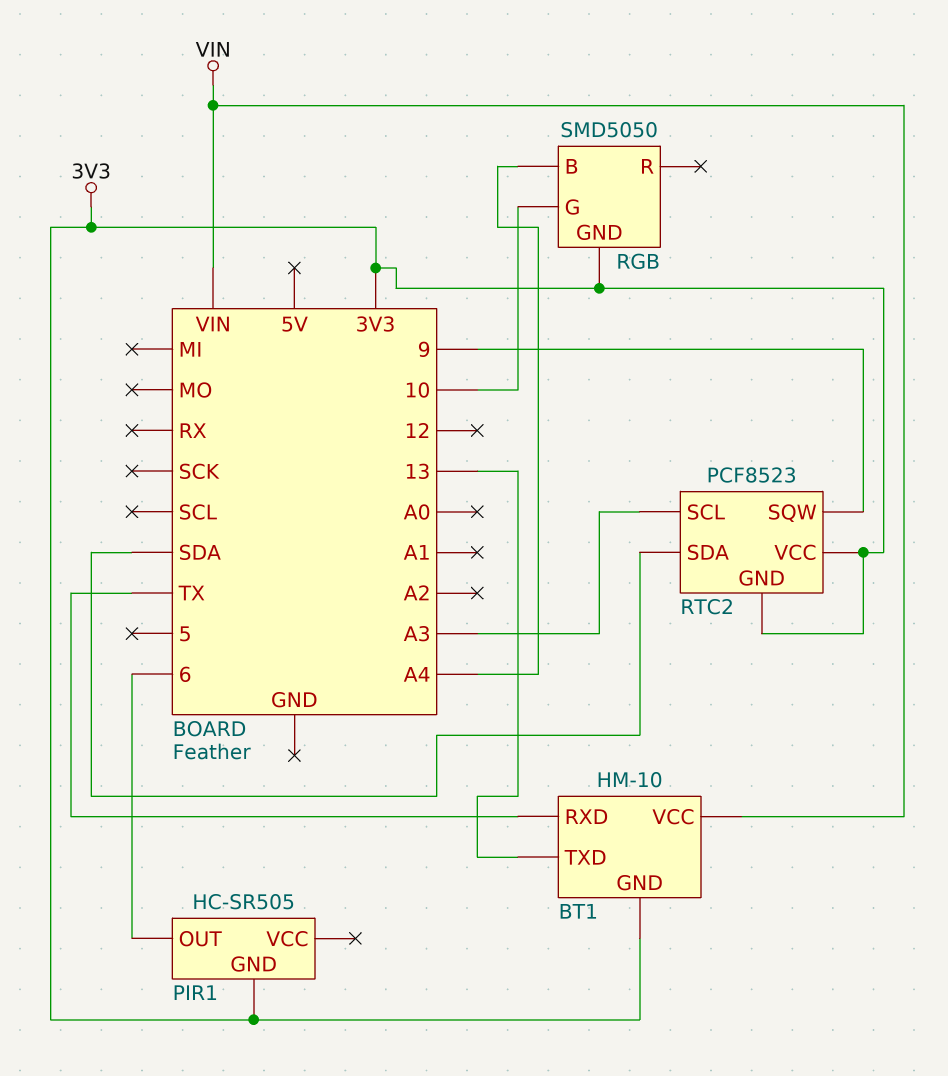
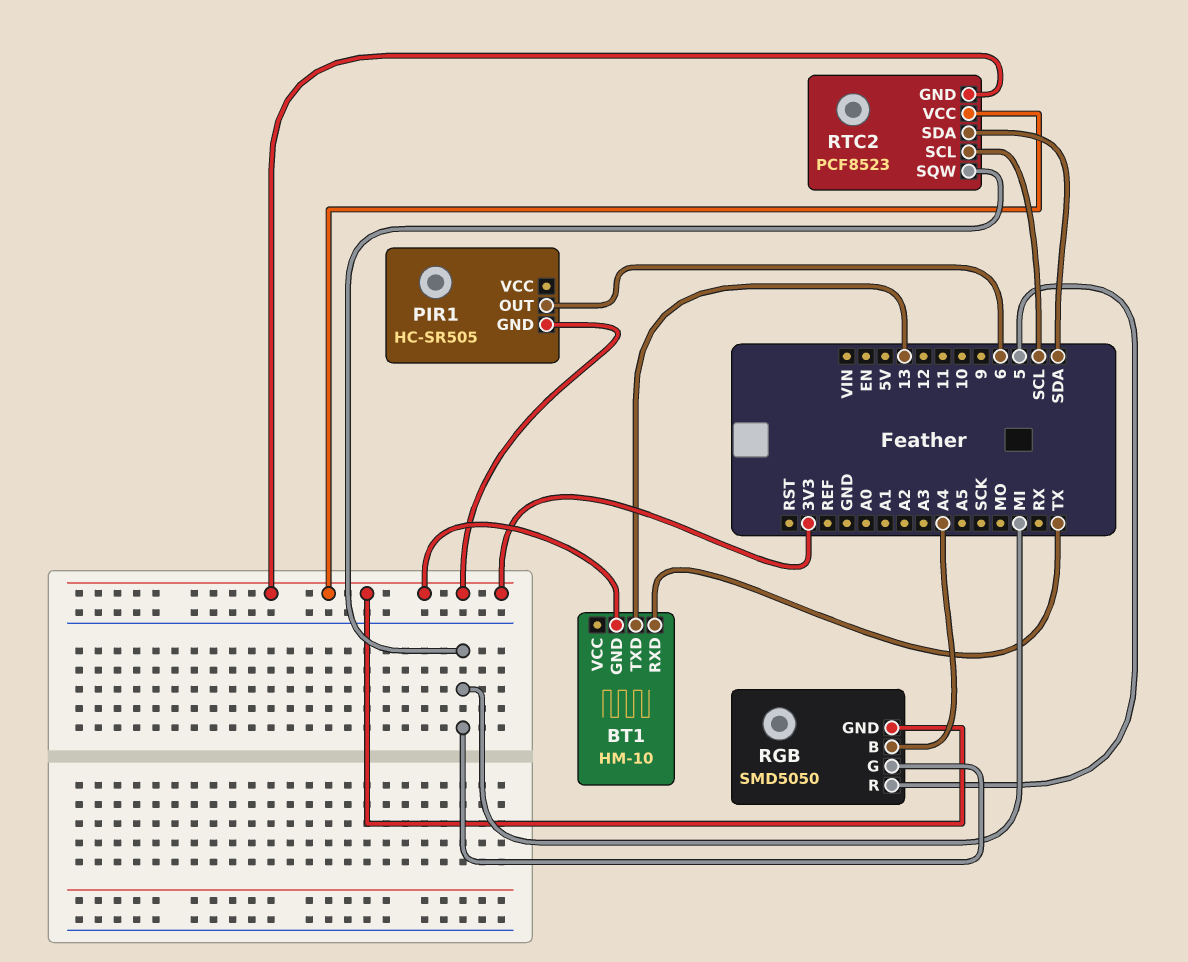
BT1 pin VCC: VIN -> none
RGB pin G: 10 -> MI
RGB pin R: none -> 5
RTC2 pin SCL: A3 -> SCL
RTC2 pin SQW: 9 -> MI

